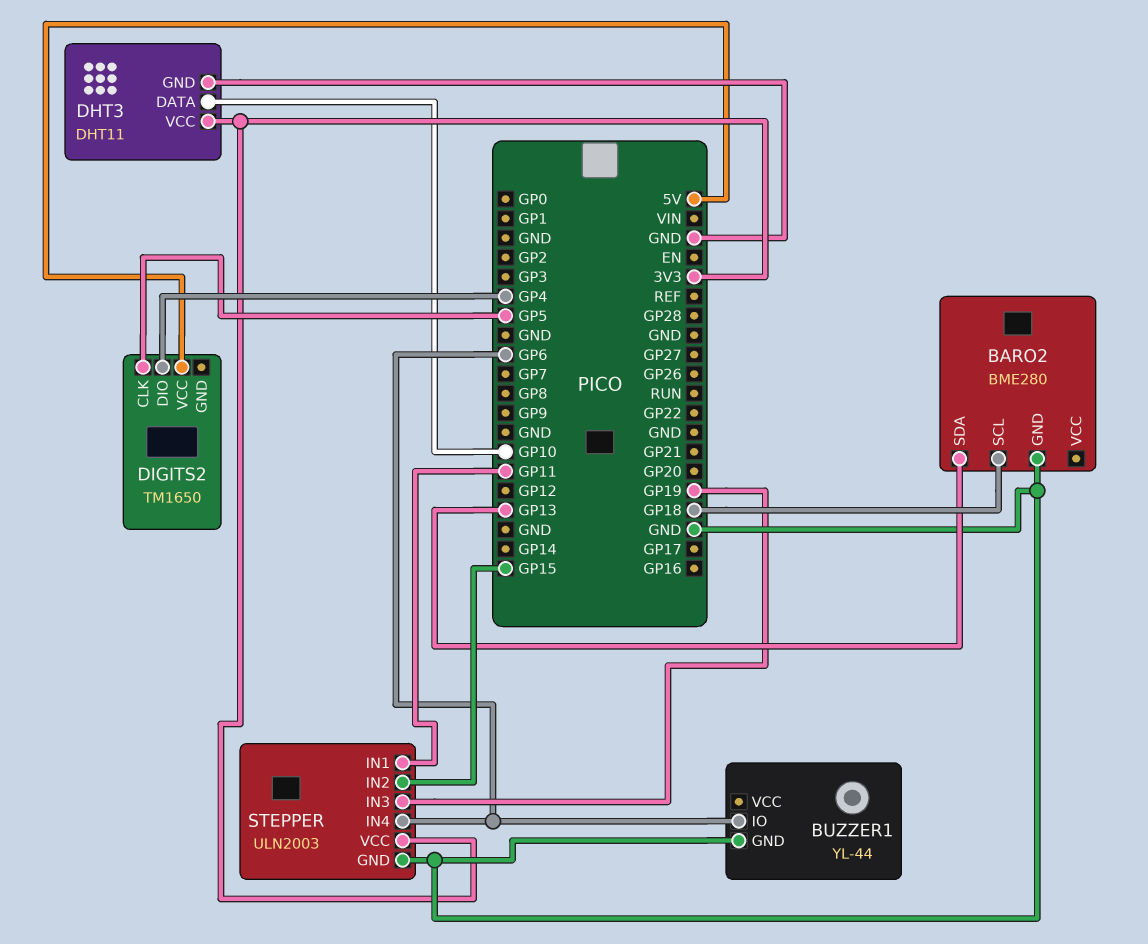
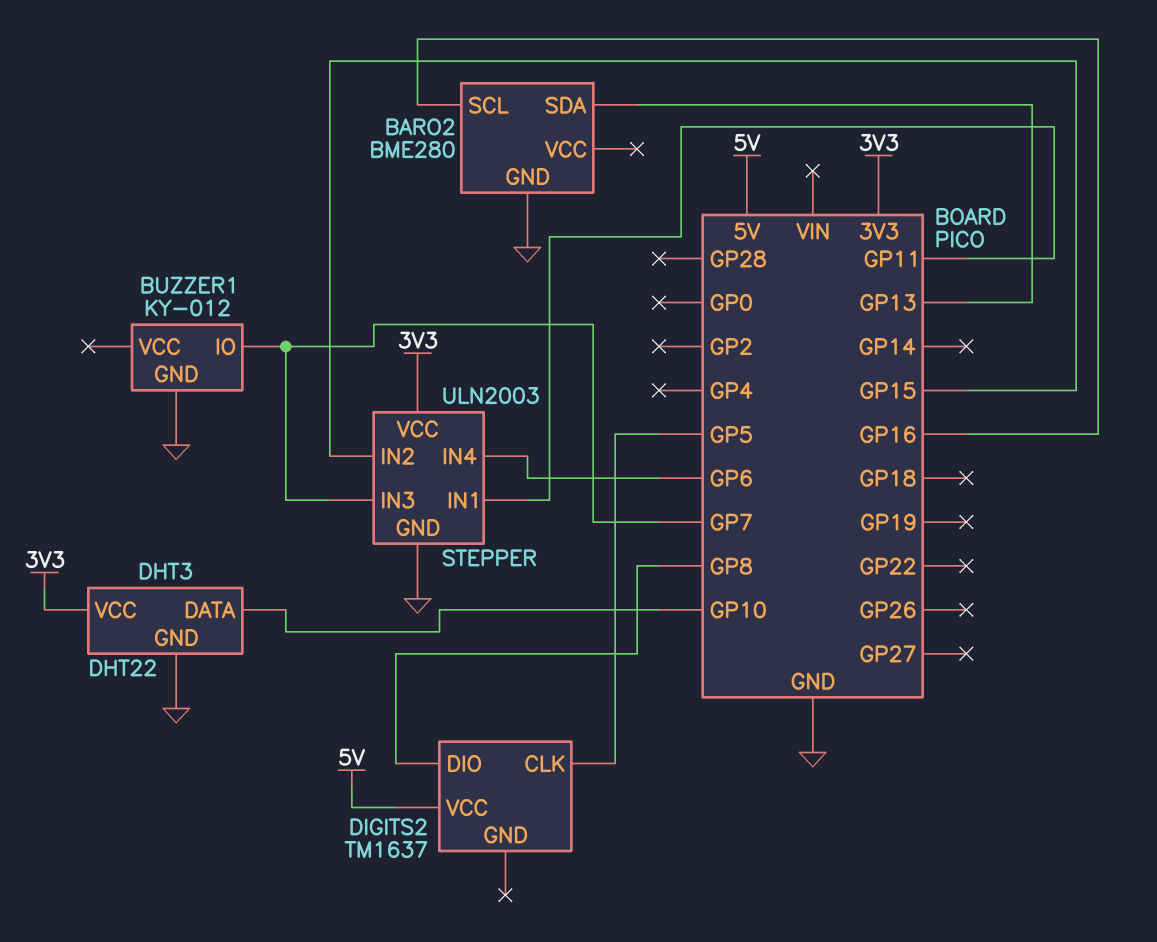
BARO2 pin SCL: GP18 -> GP16
BUZZER1: YL-44 -> KY-012
BUZZER1 pin IO: GP6 -> GP7
DHT3: DHT11 -> DHT22
DIGITS2: TM1650 -> TM1637
DIGITS2 pin DIO: GP4 -> GP8
STEPPER pin IN3: GP19 -> GP7

